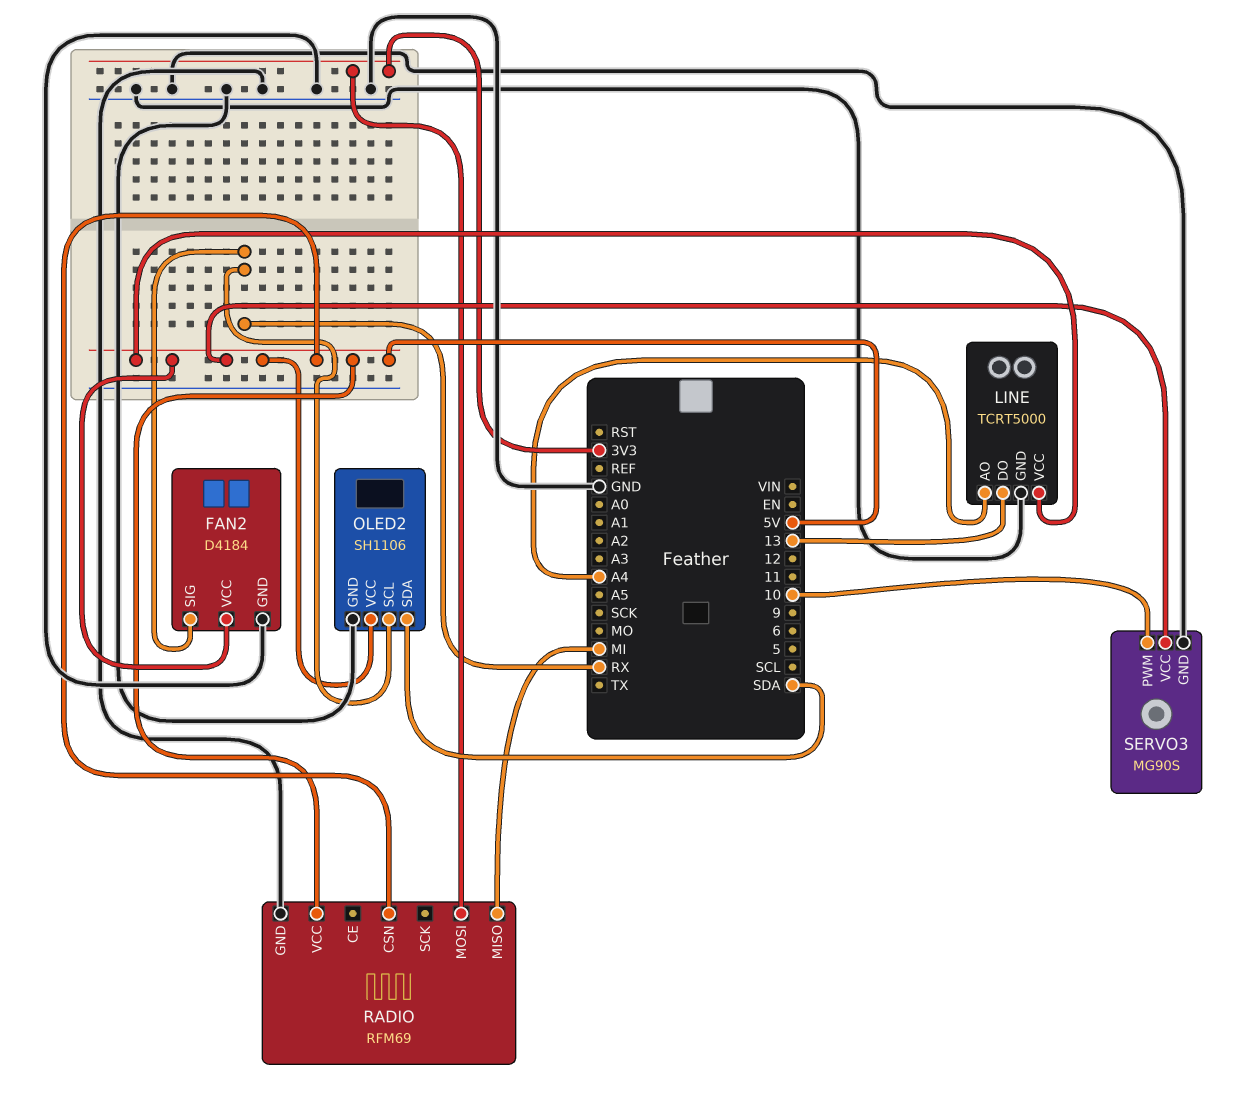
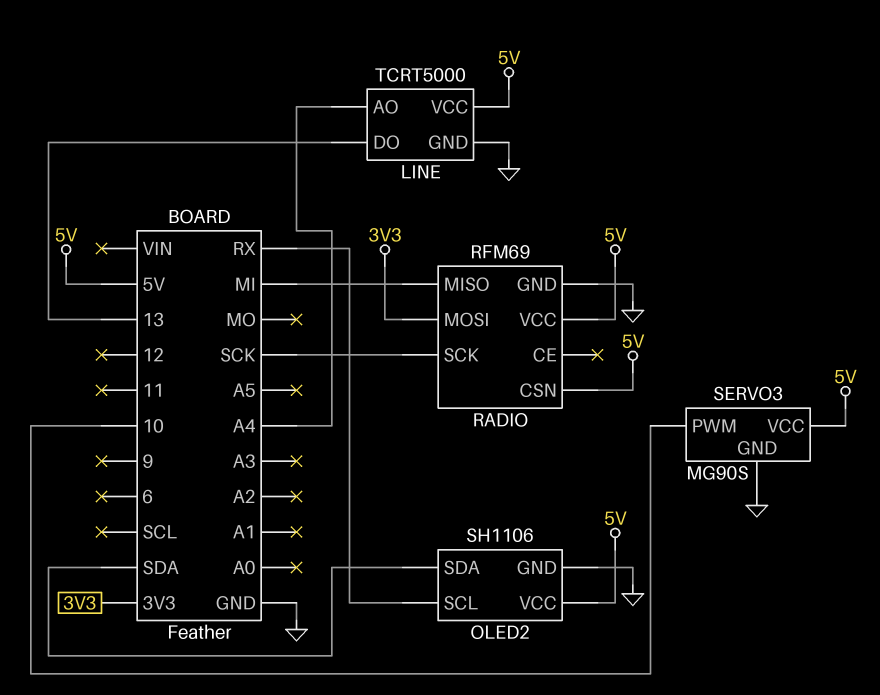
FAN2: D4184 -> none
FAN2 pin GND: GND -> none
FAN2 pin SIG: RX -> none
FAN2 pin VCC: 5V -> none
RADIO pin SCK: none -> SCK

